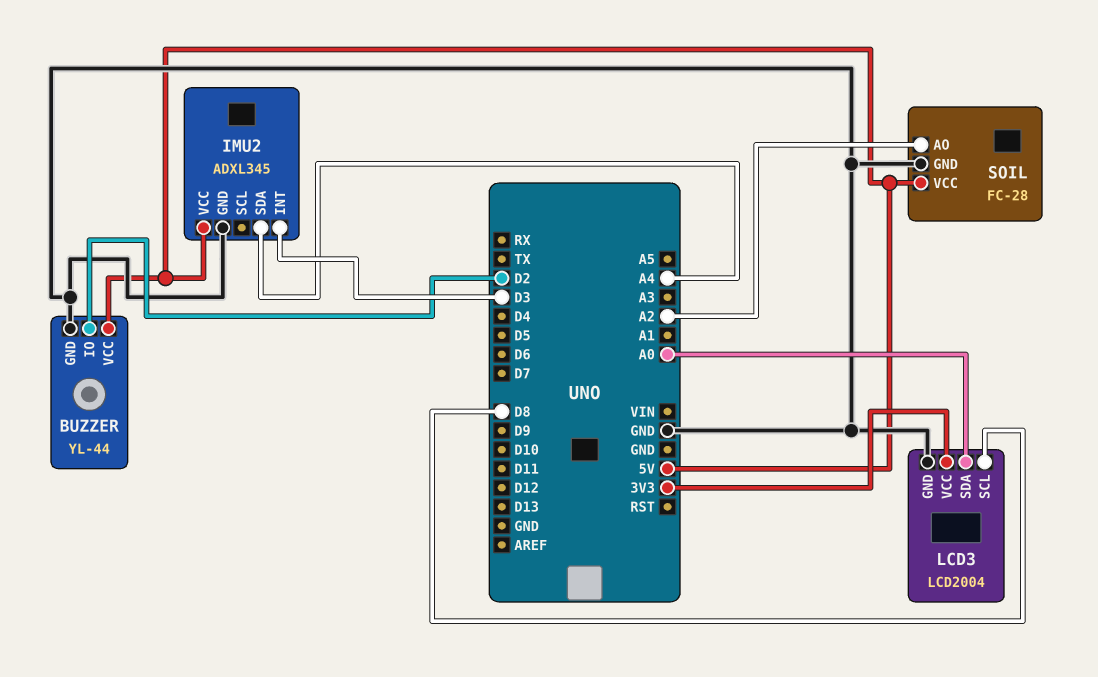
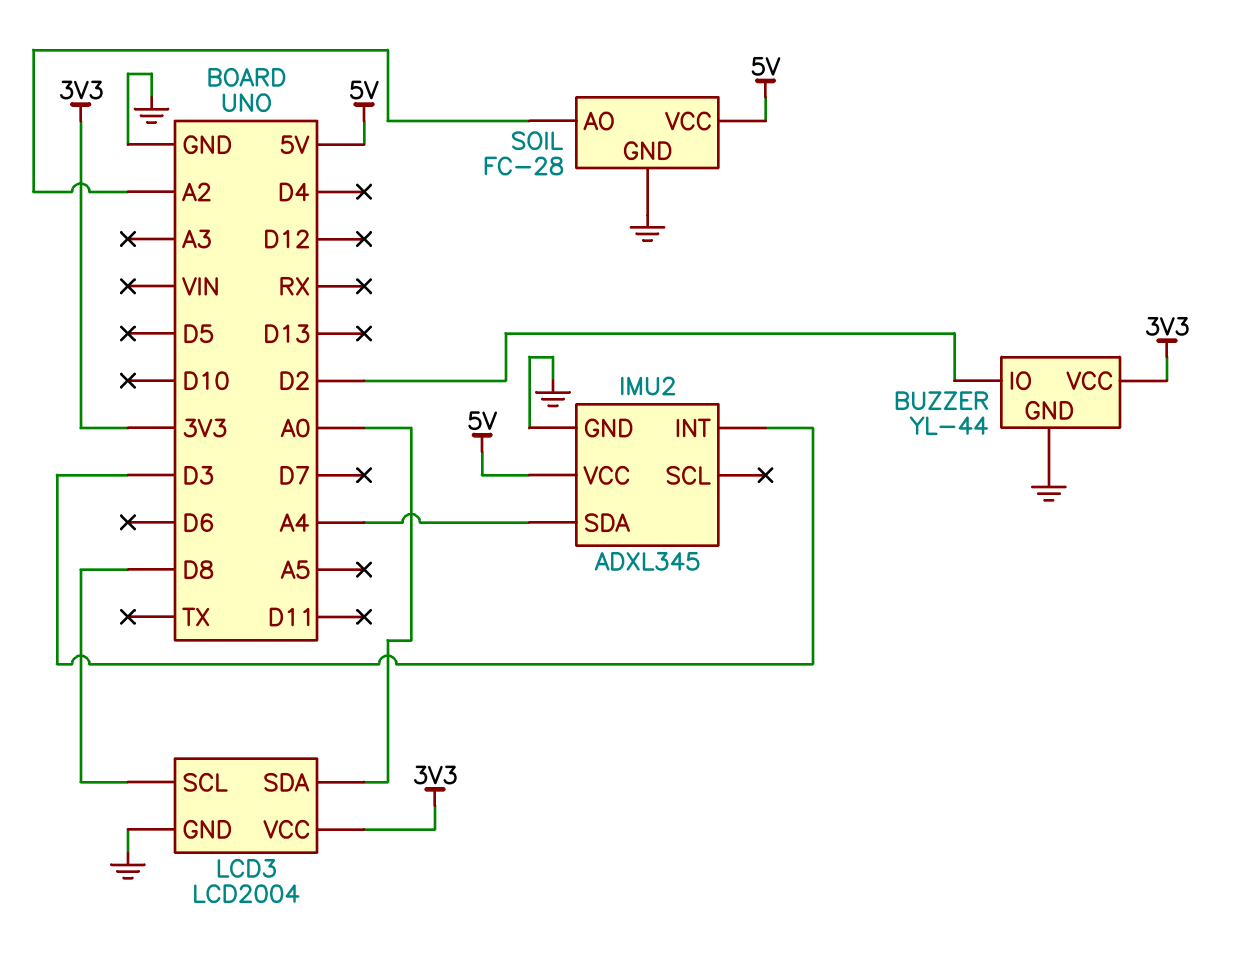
BUZZER pin VCC: 5V -> 3V3

